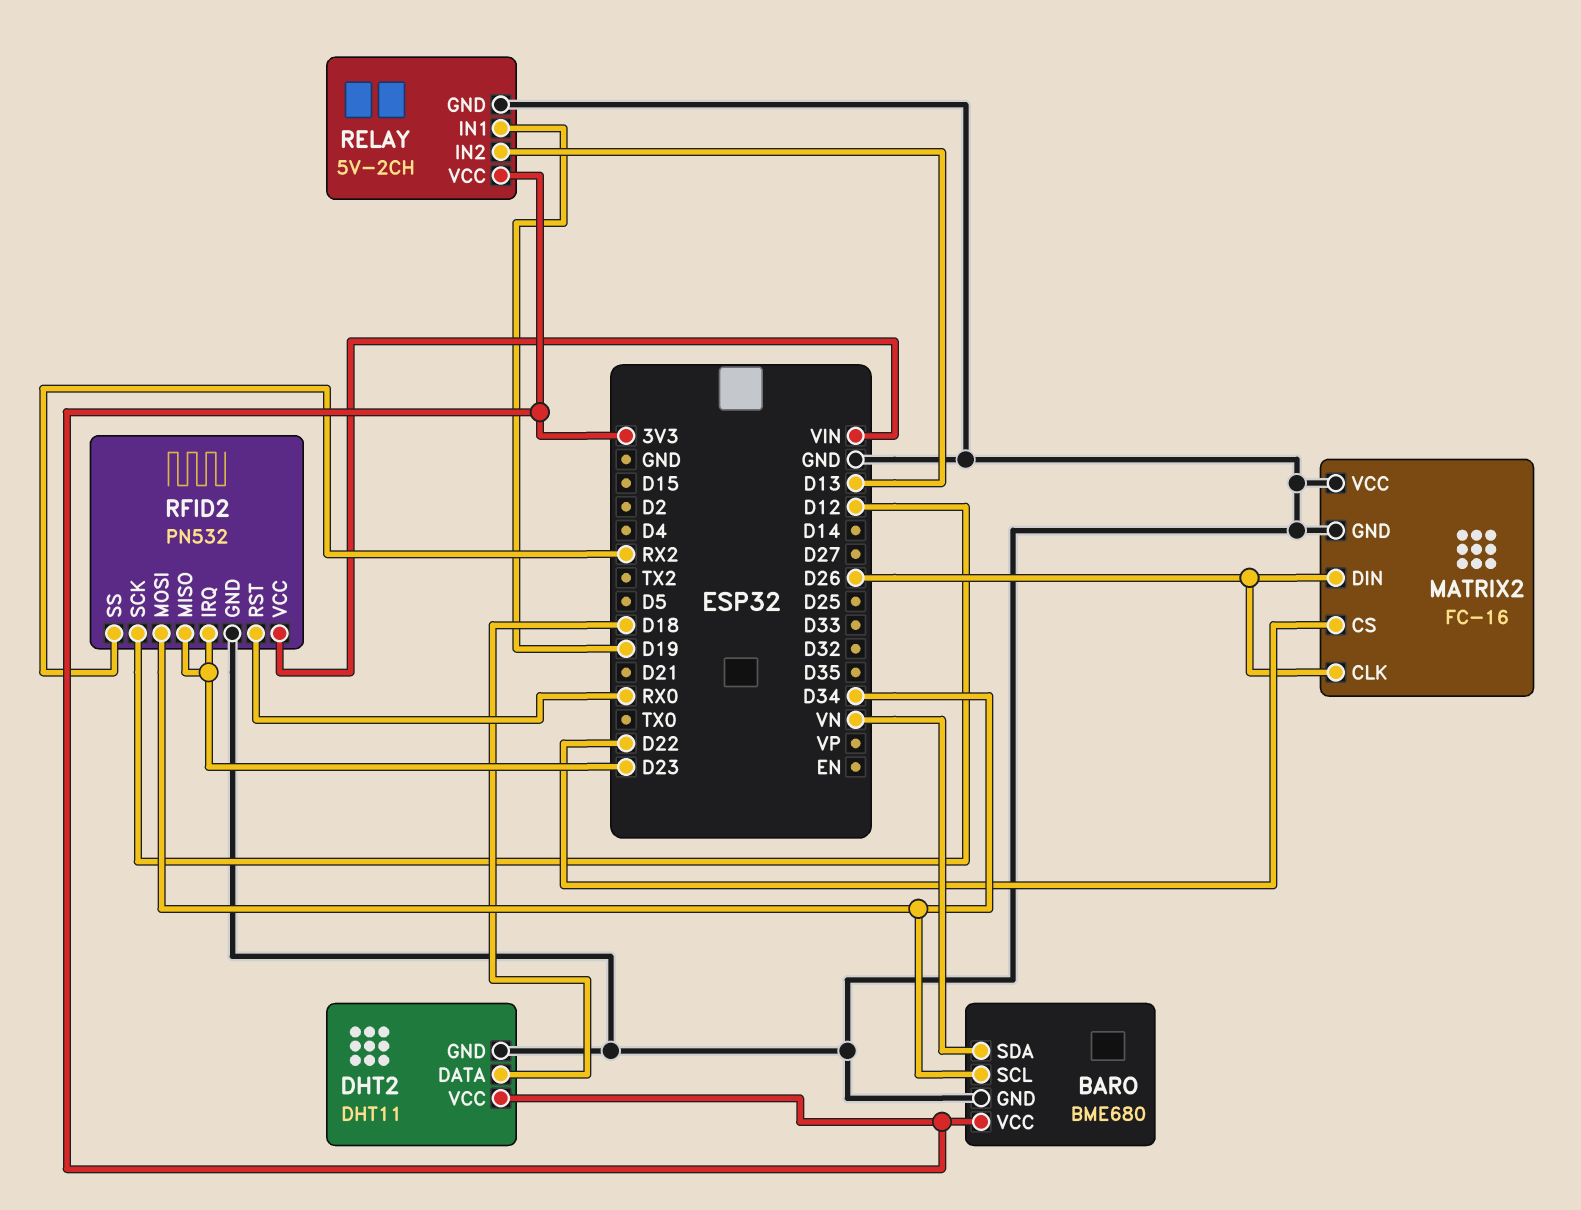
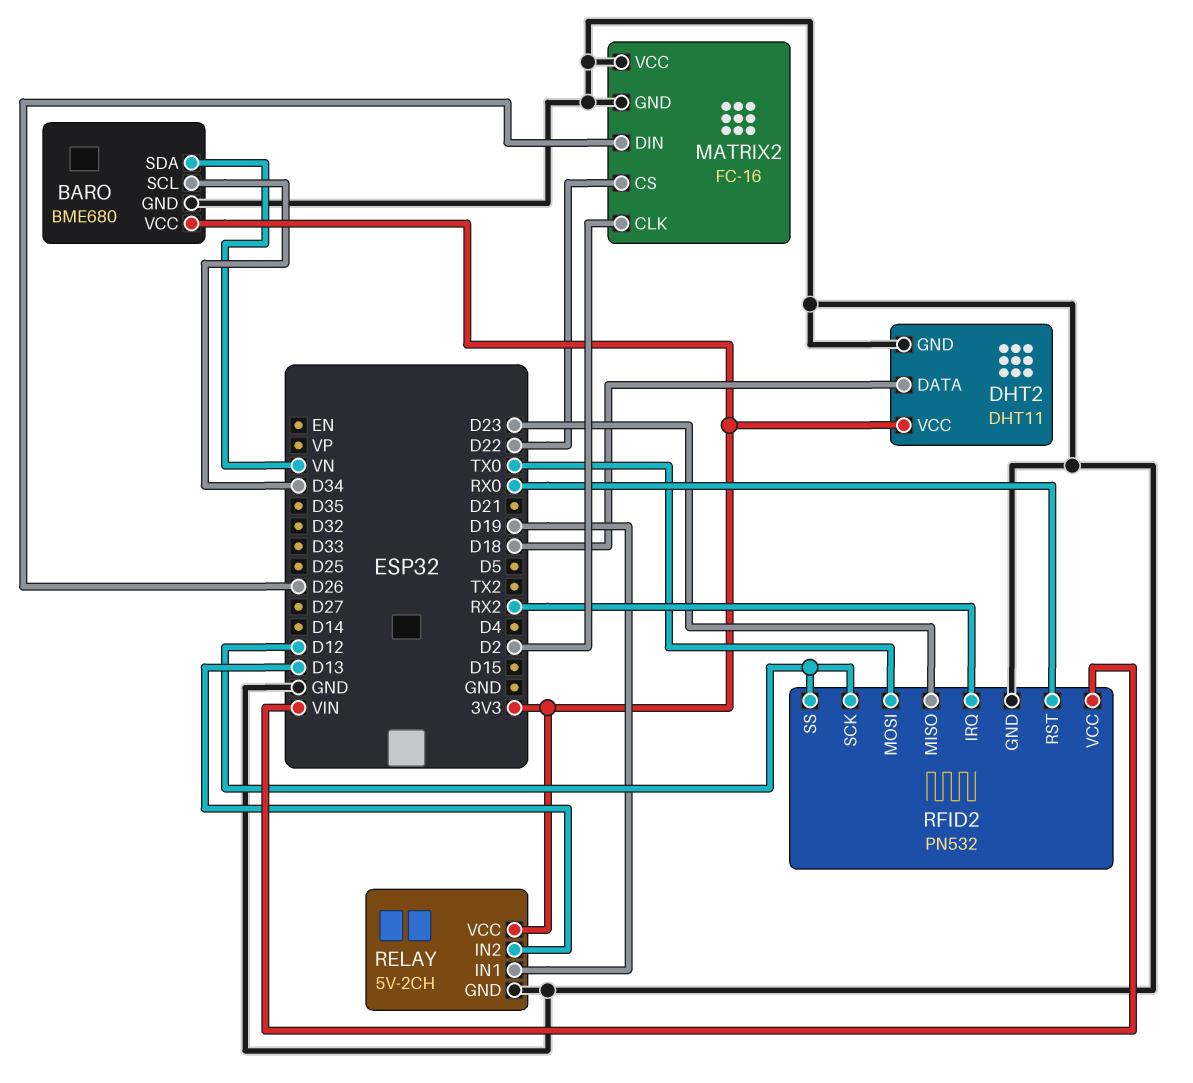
MATRIX2 pin CLK: D26 -> D2
RFID2 pin IRQ: D23 -> RX2
RFID2 pin MOSI: D34 -> TX0
RFID2 pin SS: RX2 -> D12

